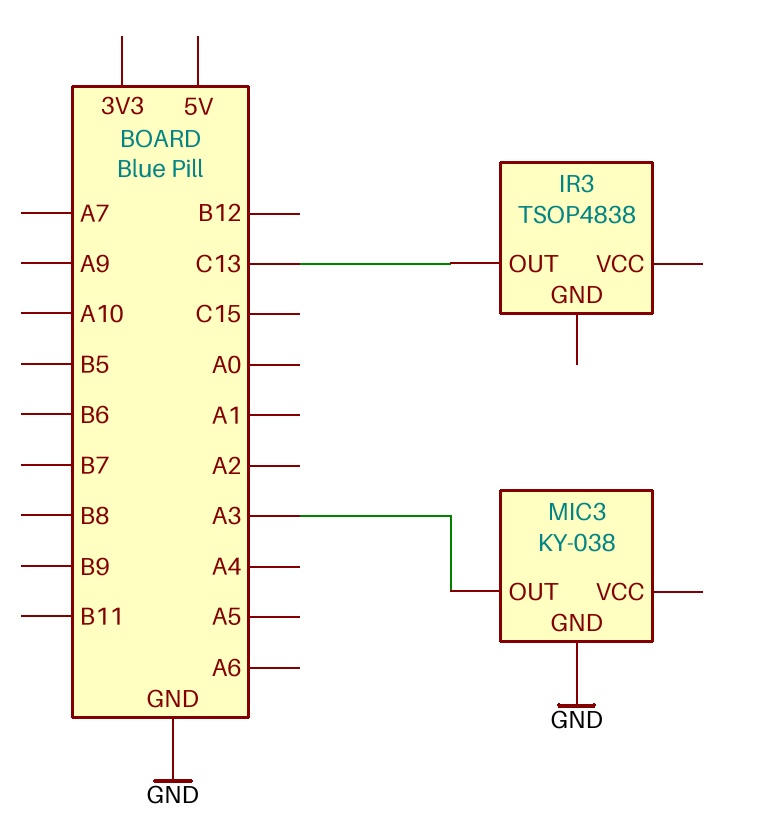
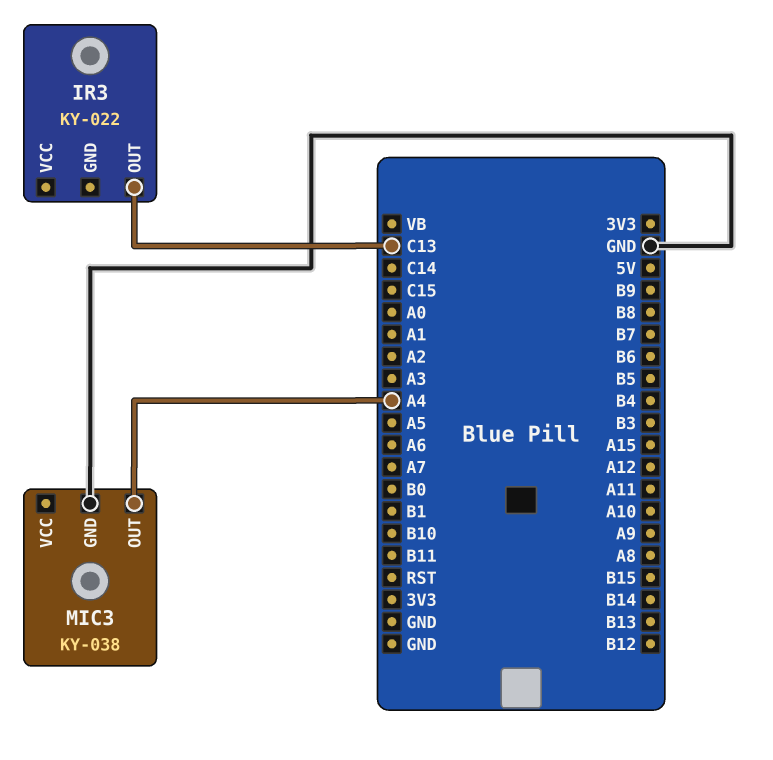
IR3: TSOP4838 -> KY-022
MIC3 pin OUT: A3 -> A4

